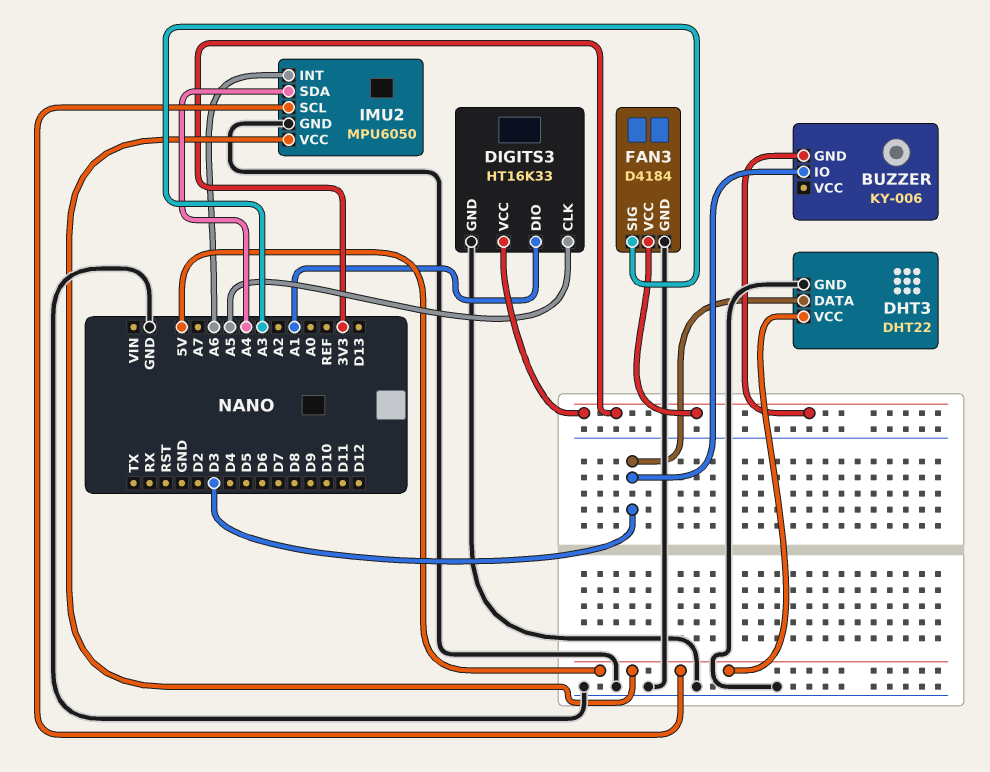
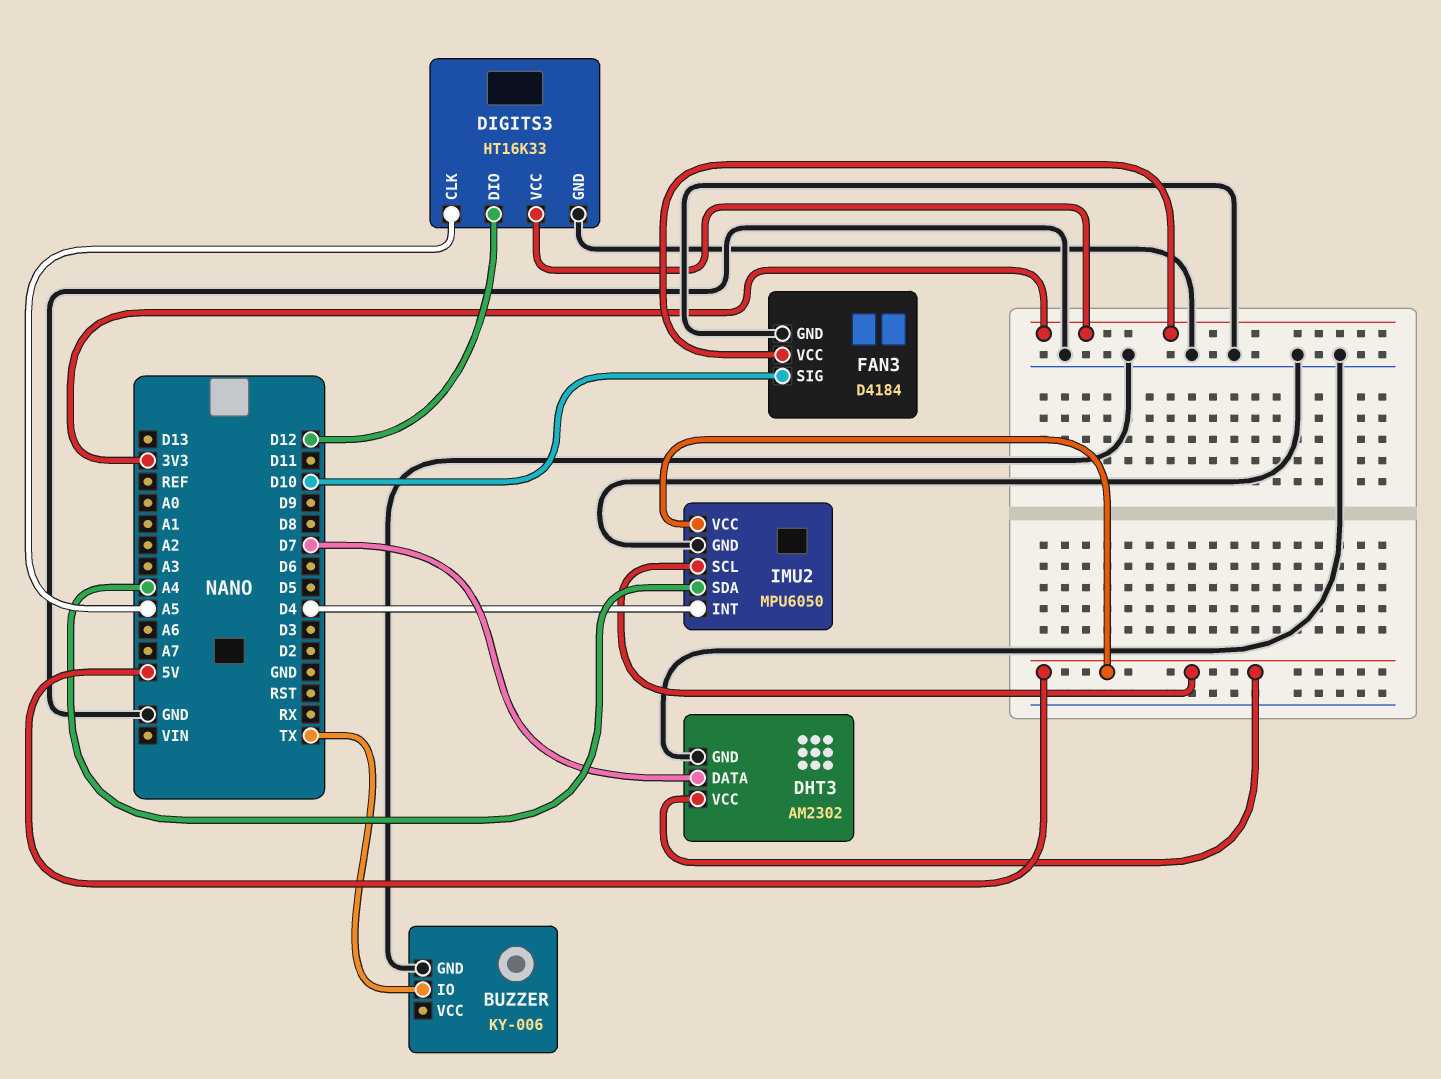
BUZZER pin GND: 3V3 -> GND
BUZZER pin IO: D3 -> TX
DHT3: DHT22 -> AM2302
DHT3 pin DATA: D3 -> D7
DIGITS3 pin DIO: A1 -> D12
FAN3 pin SIG: A3 -> D10
IMU2 pin INT: A6 -> D4

